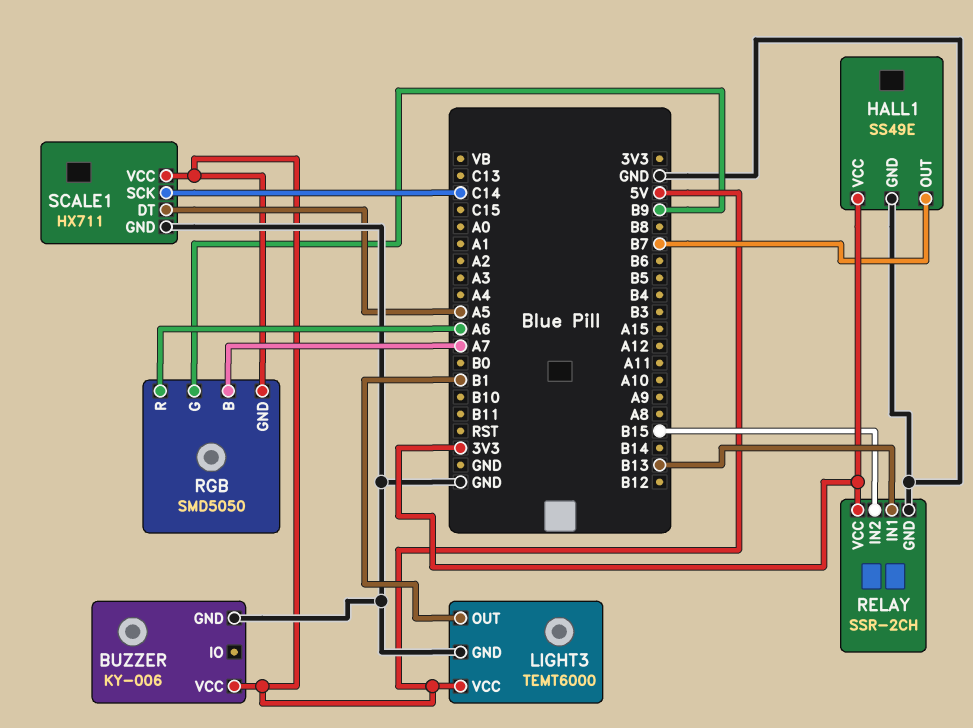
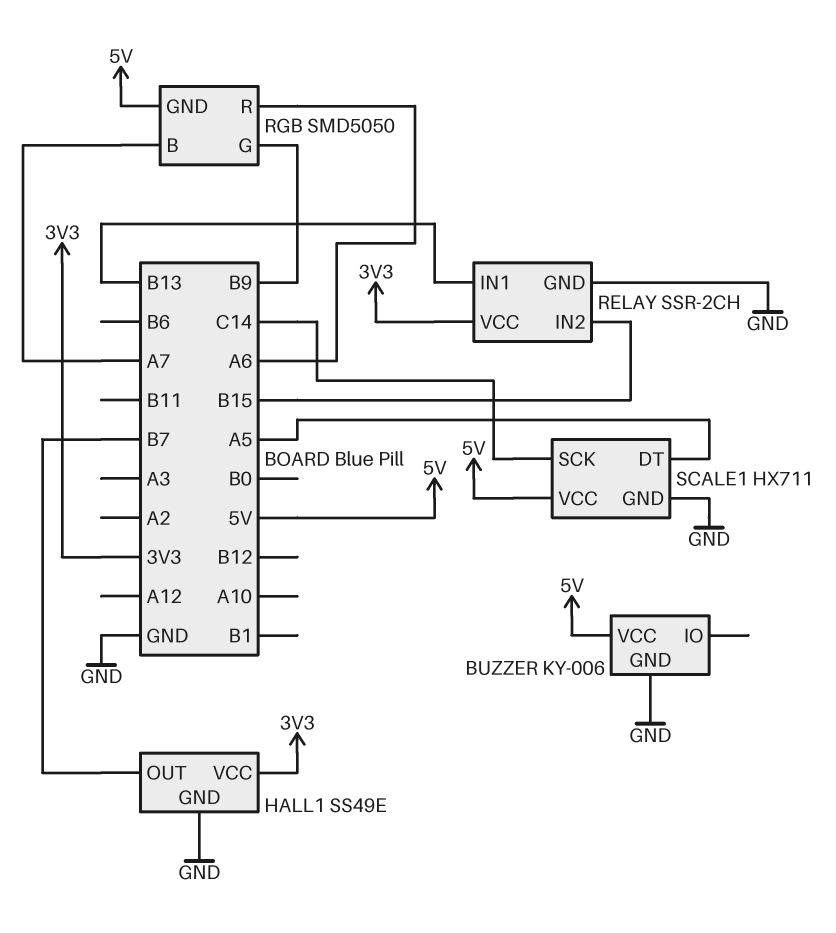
LIGHT3: TEMT6000 -> none
LIGHT3 pin GND: GND -> none
LIGHT3 pin OUT: B1 -> none
LIGHT3 pin VCC: 5V -> none

